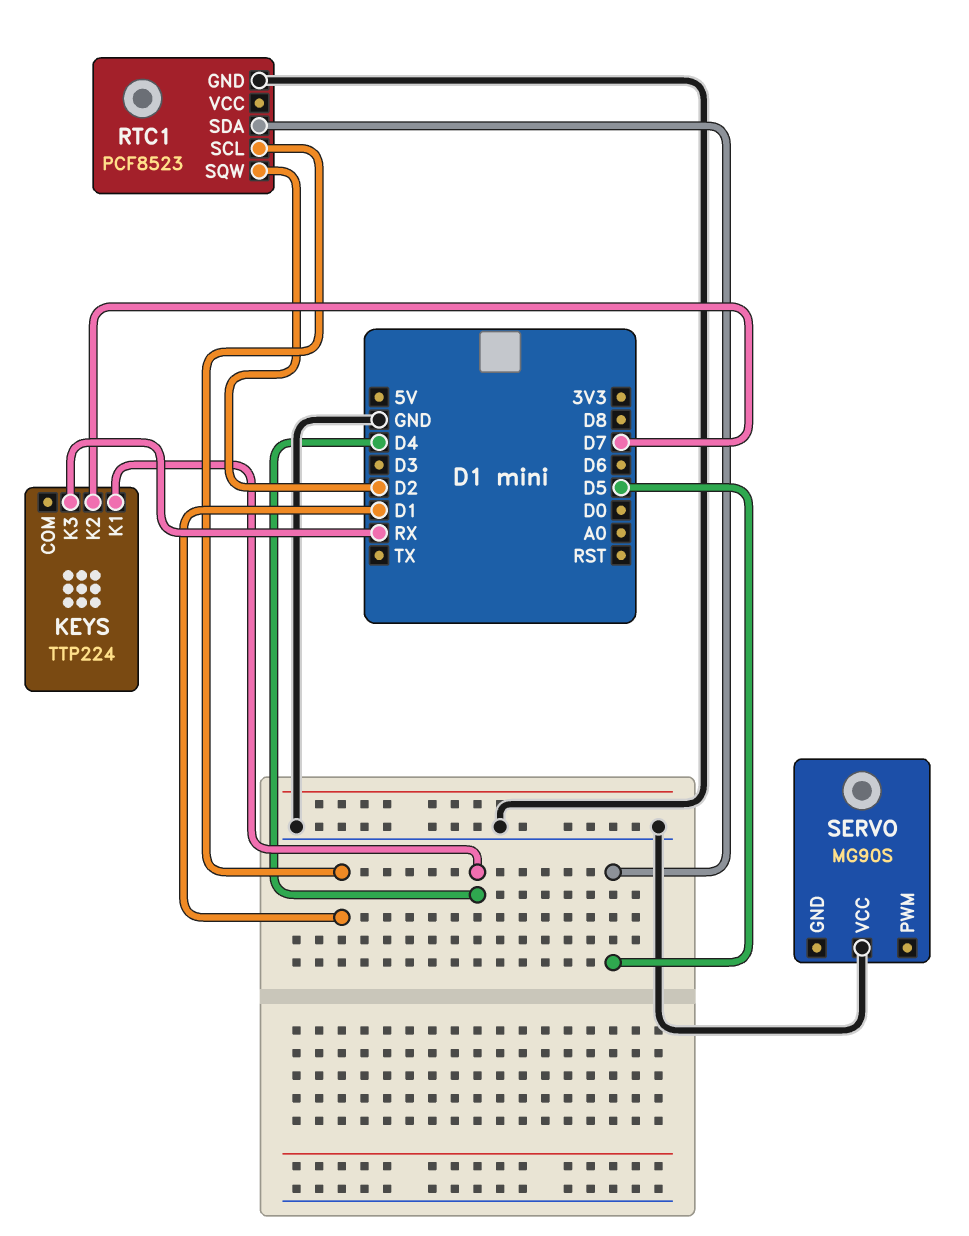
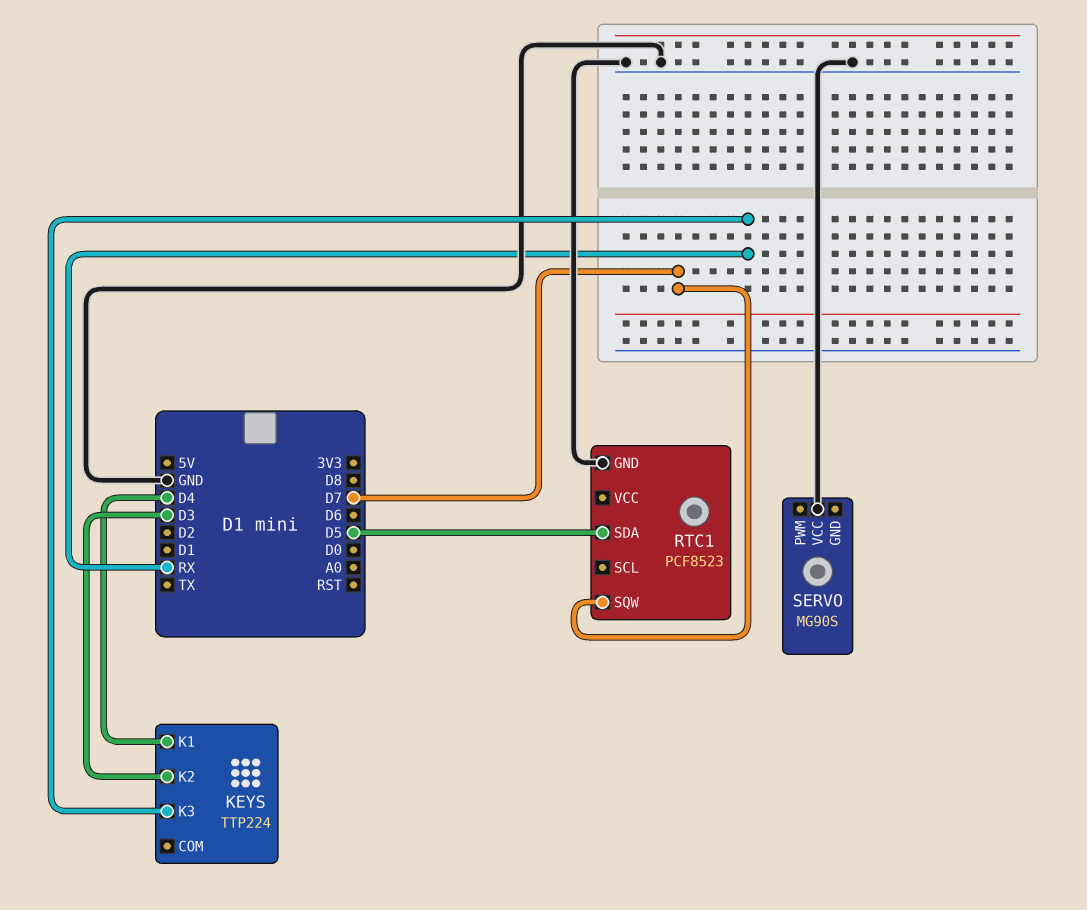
KEYS pin K2: D7 -> D3
RTC1 pin SCL: D1 -> none
RTC1 pin SQW: D2 -> D7

